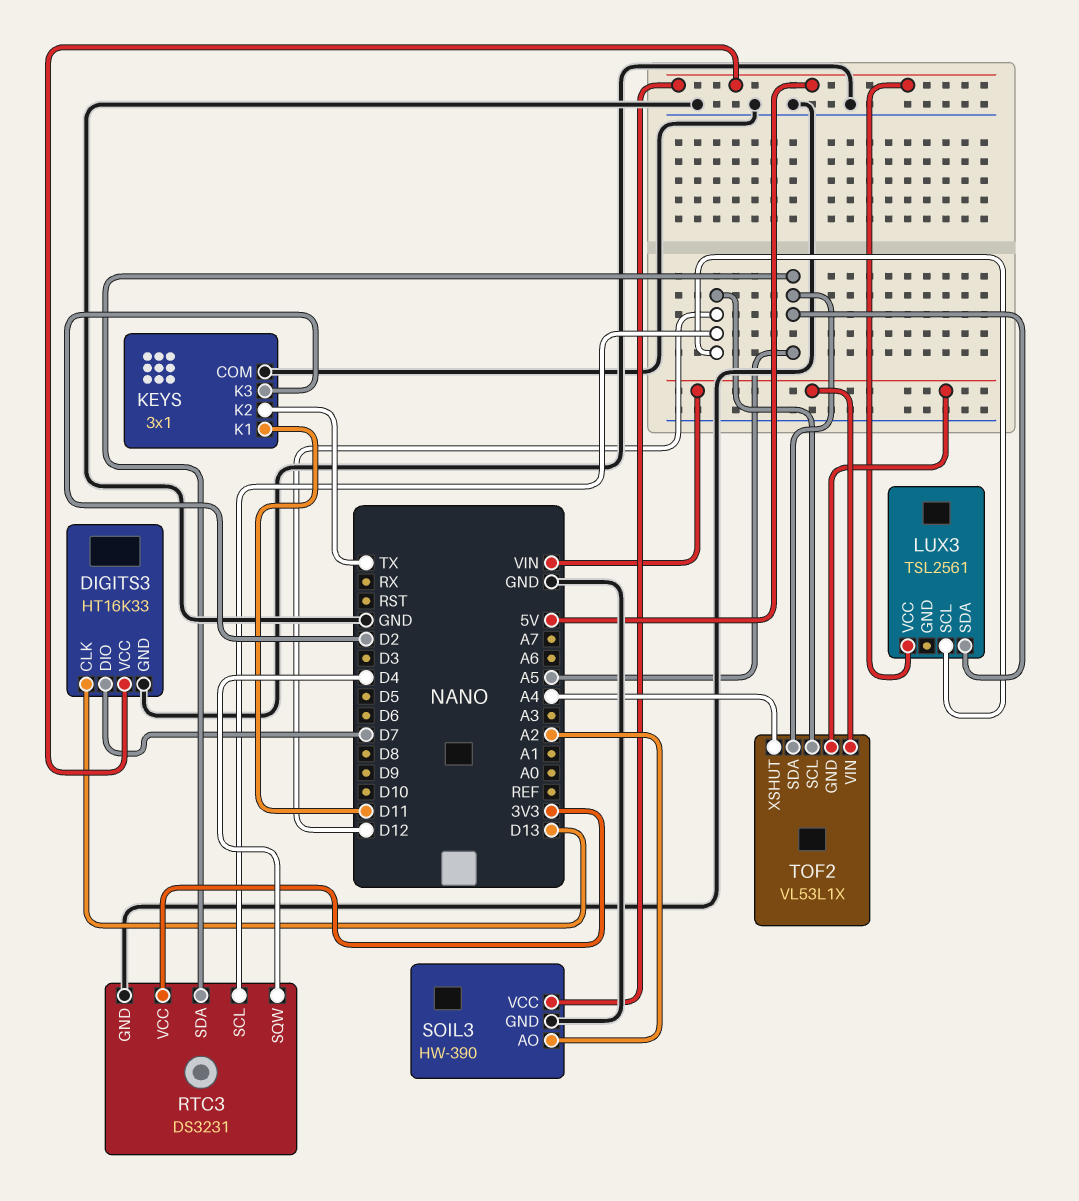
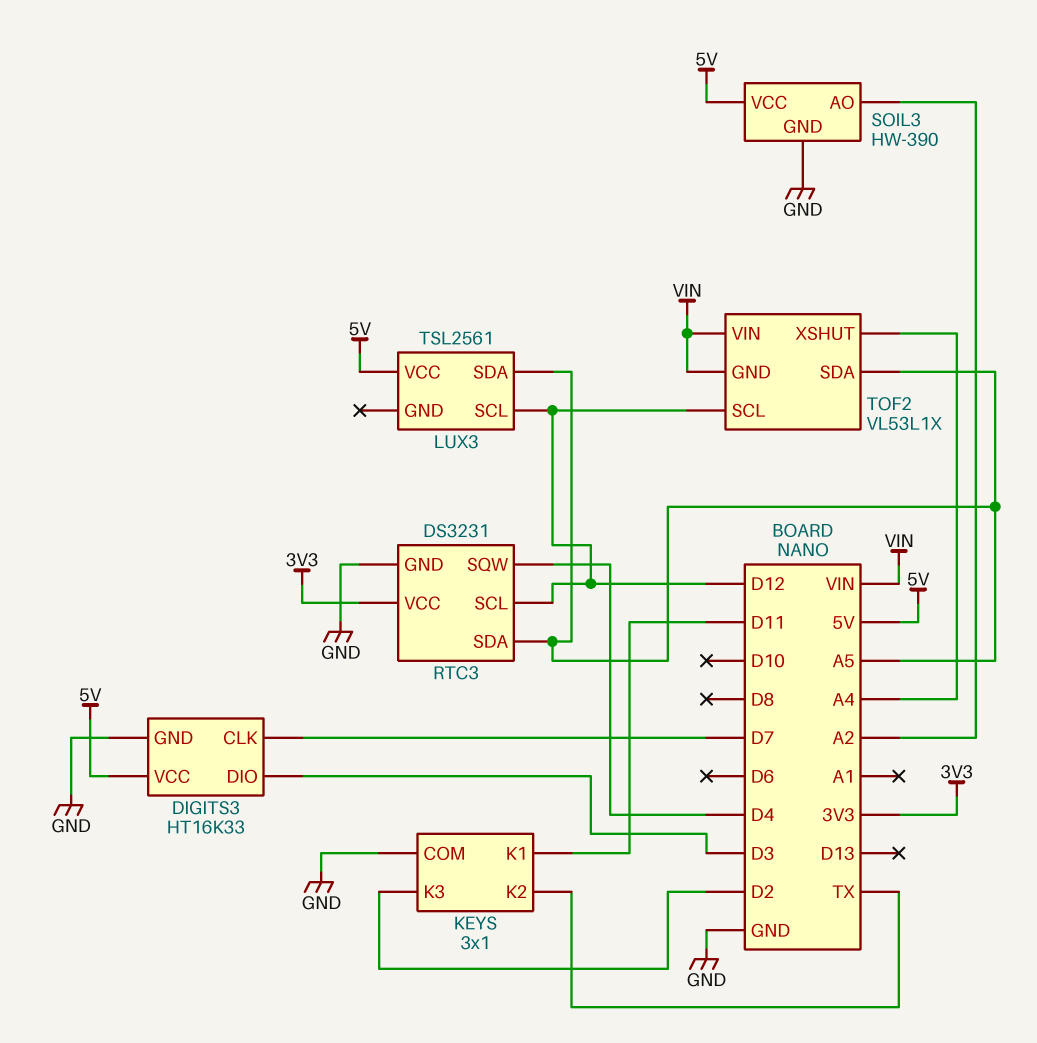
DIGITS3 pin CLK: D13 -> D7
DIGITS3 pin DIO: D7 -> D3

